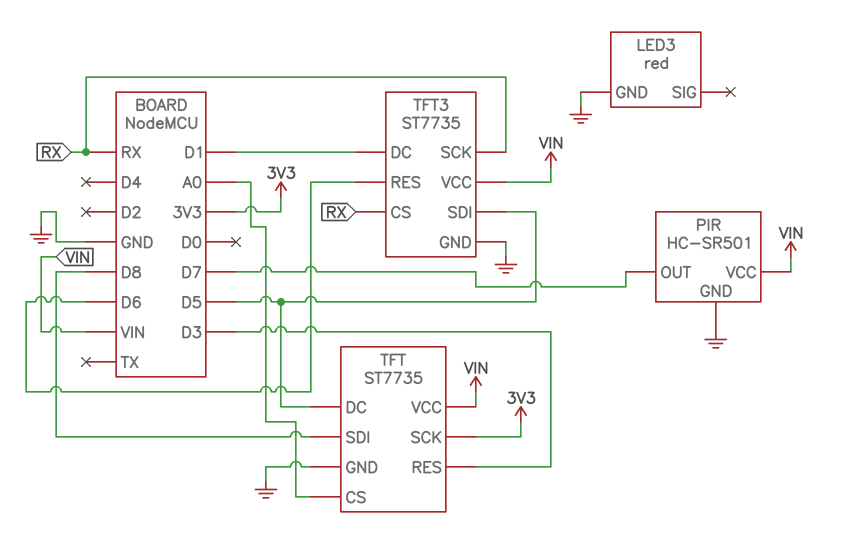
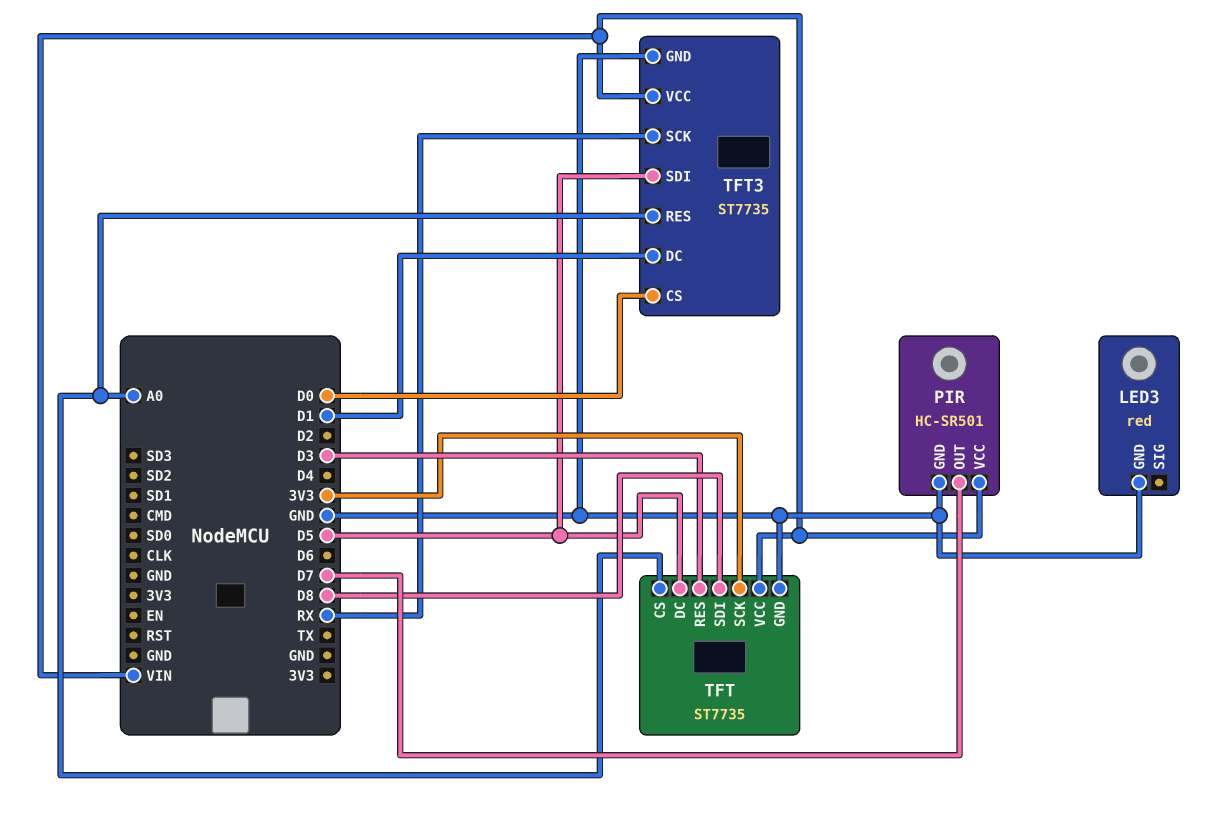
TFT3 pin CS: RX -> D0
TFT3 pin RES: D6 -> A0

